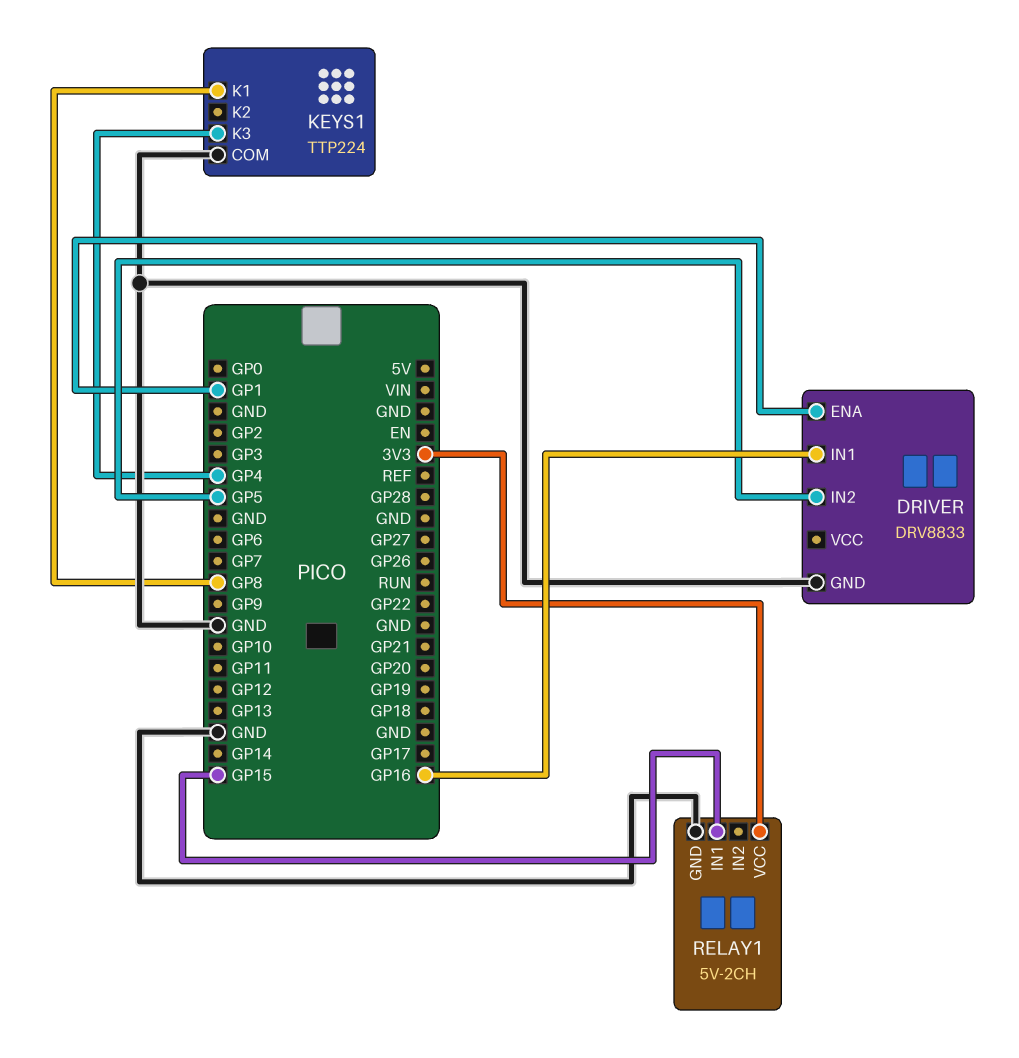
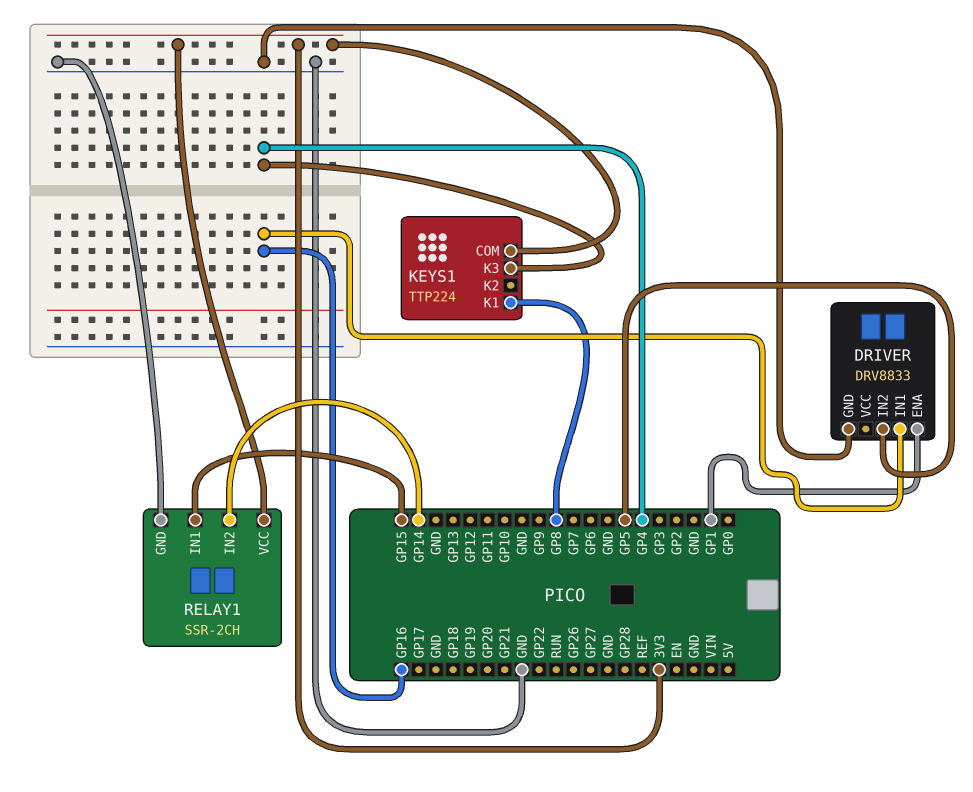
KEYS1 pin COM: GND -> 3V3
RELAY1: 5V-2CH -> SSR-2CH
RELAY1 pin IN2: none -> GP14

